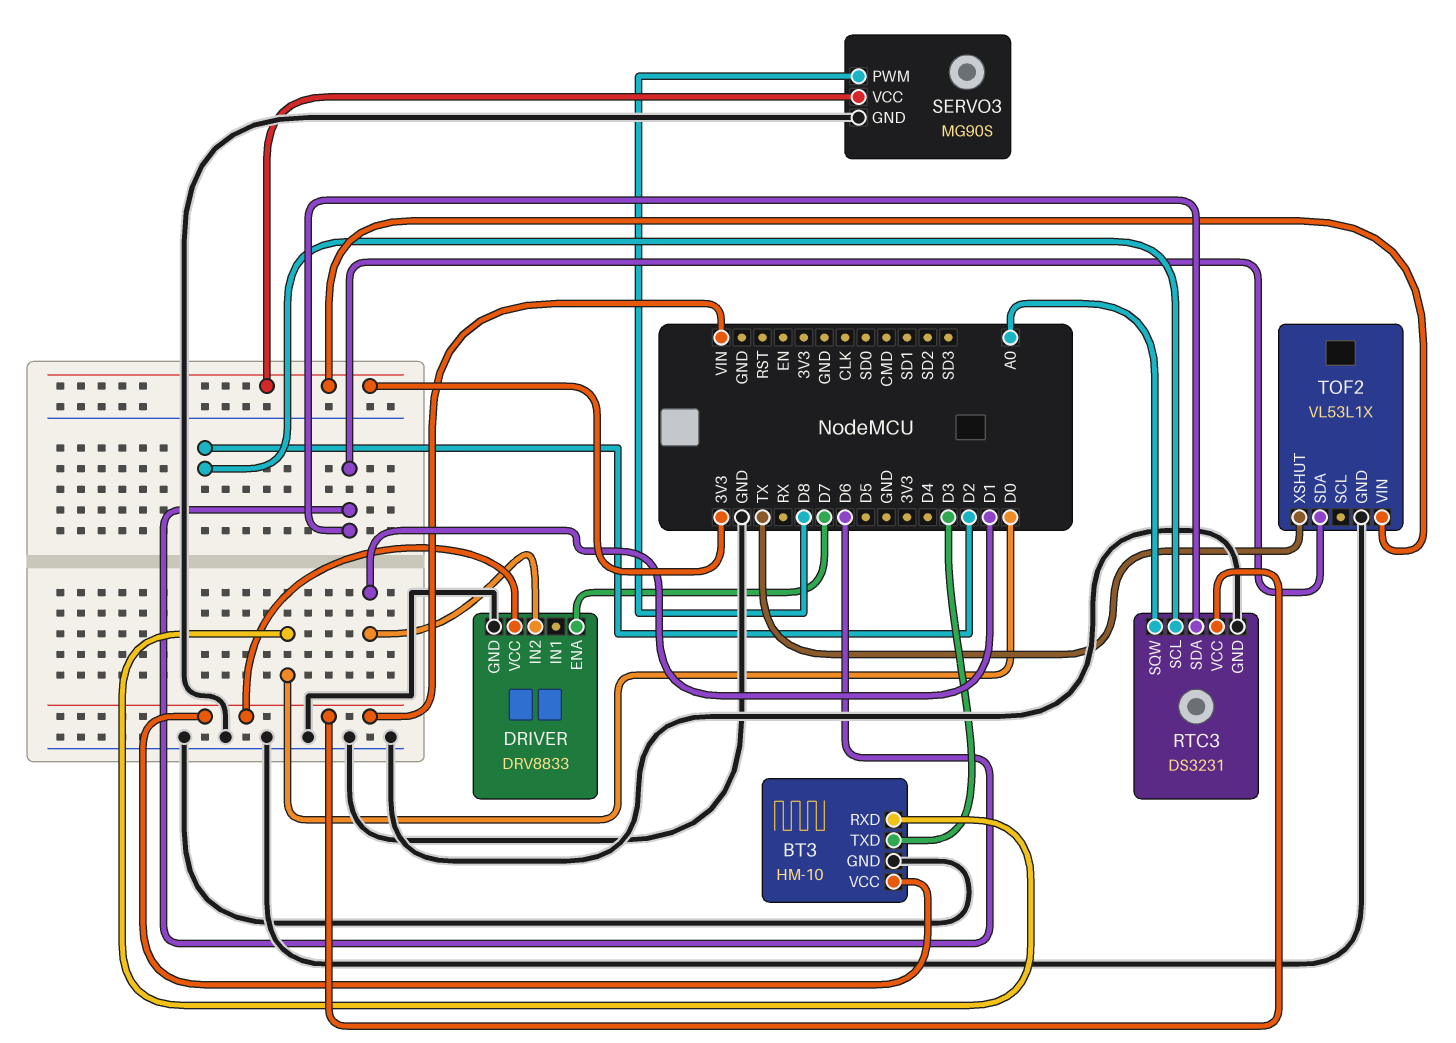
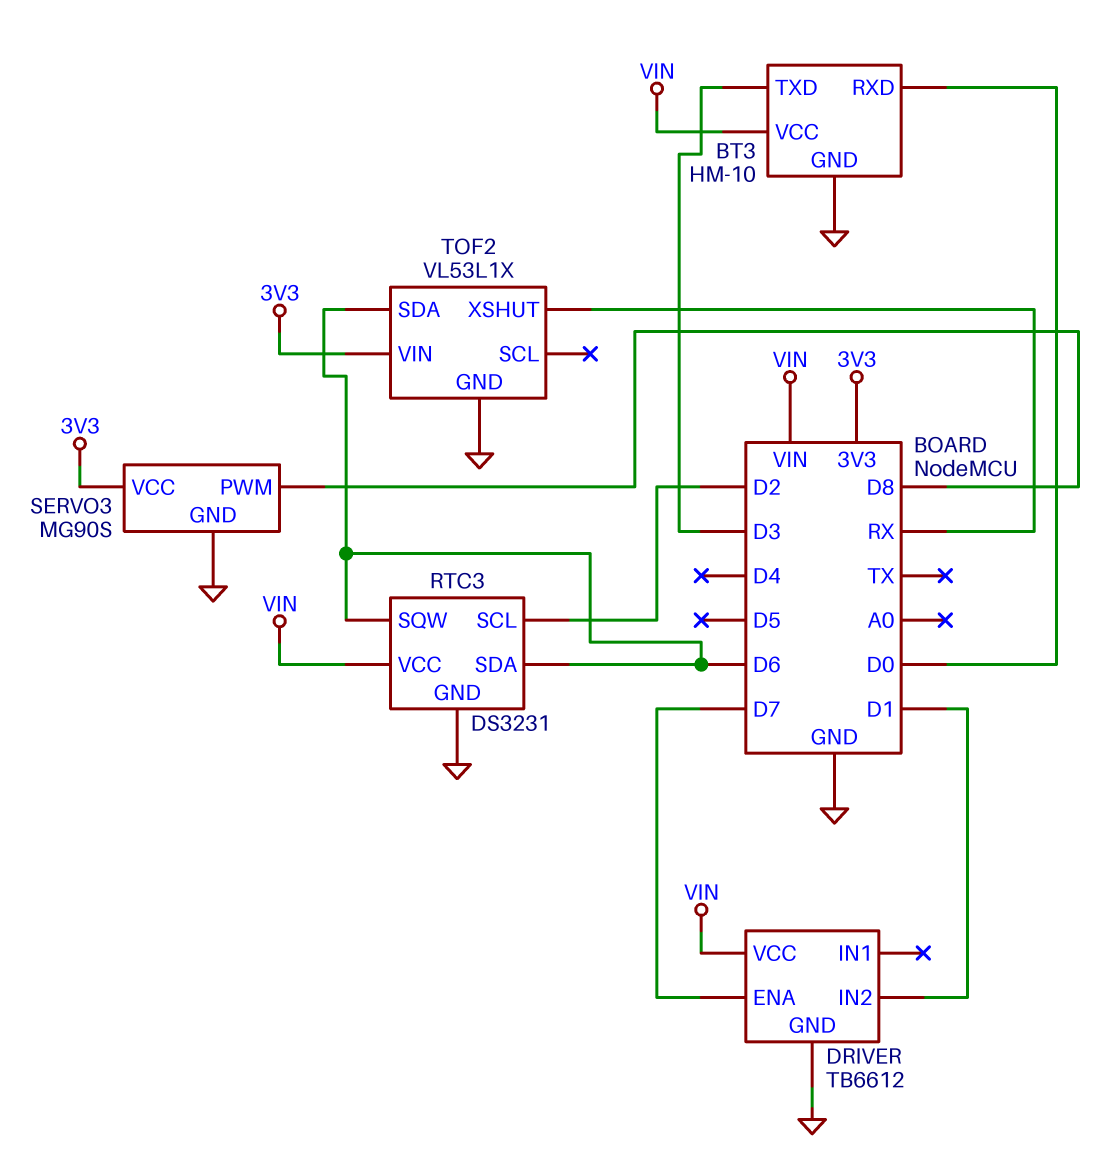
DRIVER: DRV8833 -> TB6612
RTC3 pin SQW: A0 -> D6
TOF2 pin XSHUT: TX -> RX

